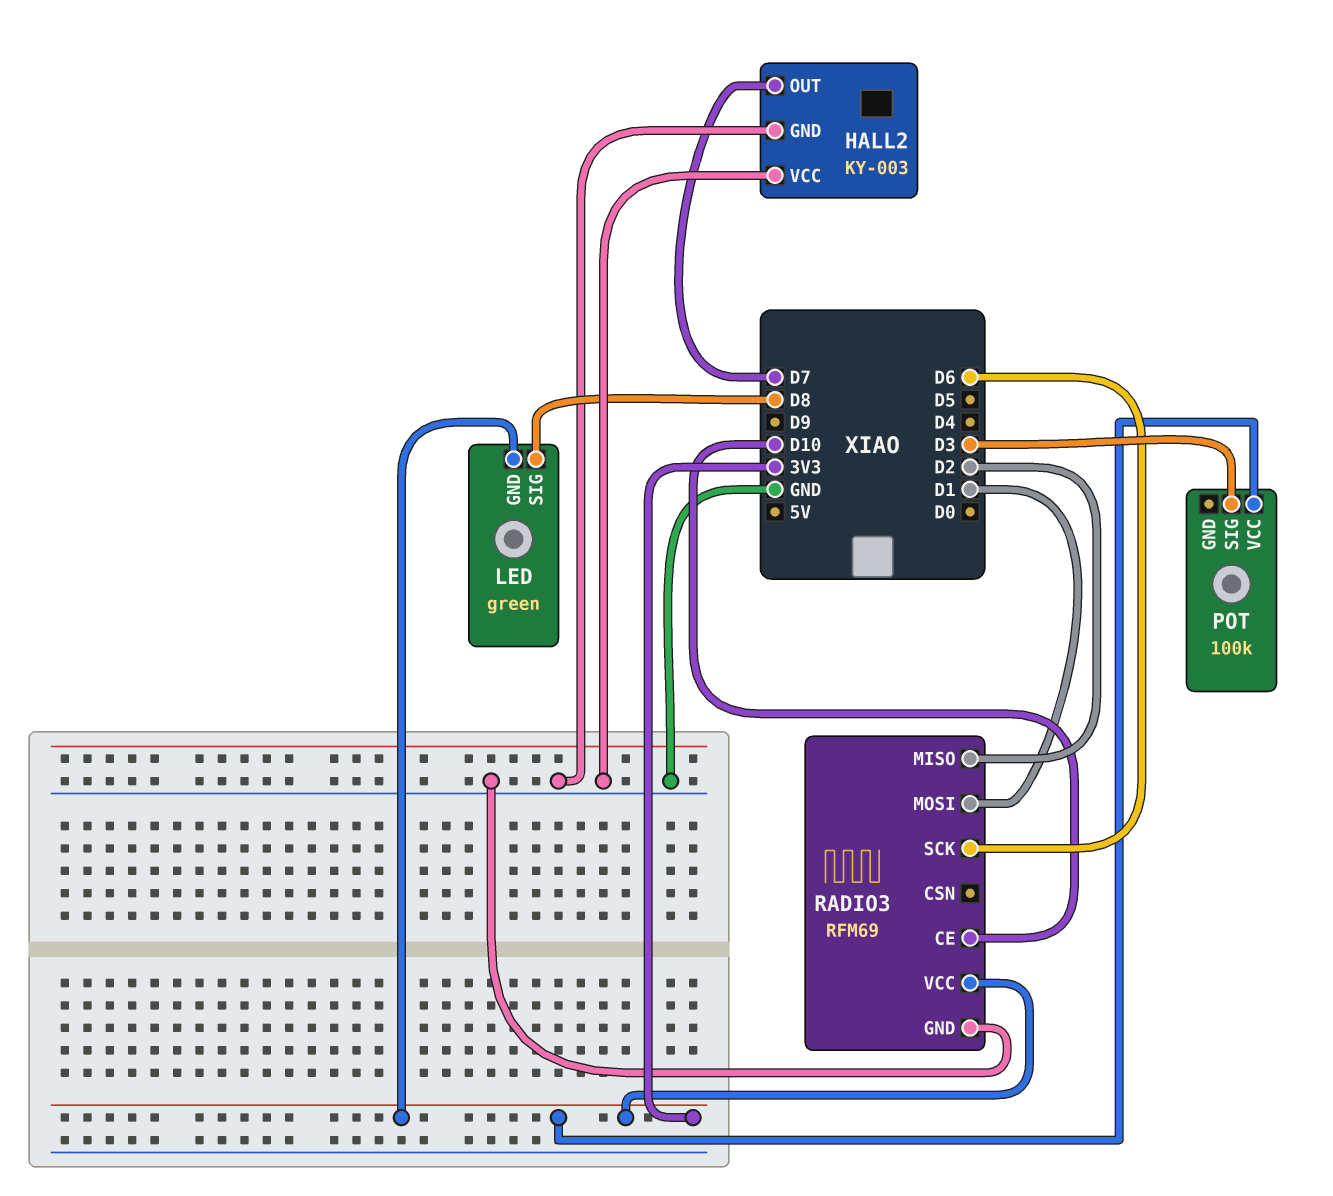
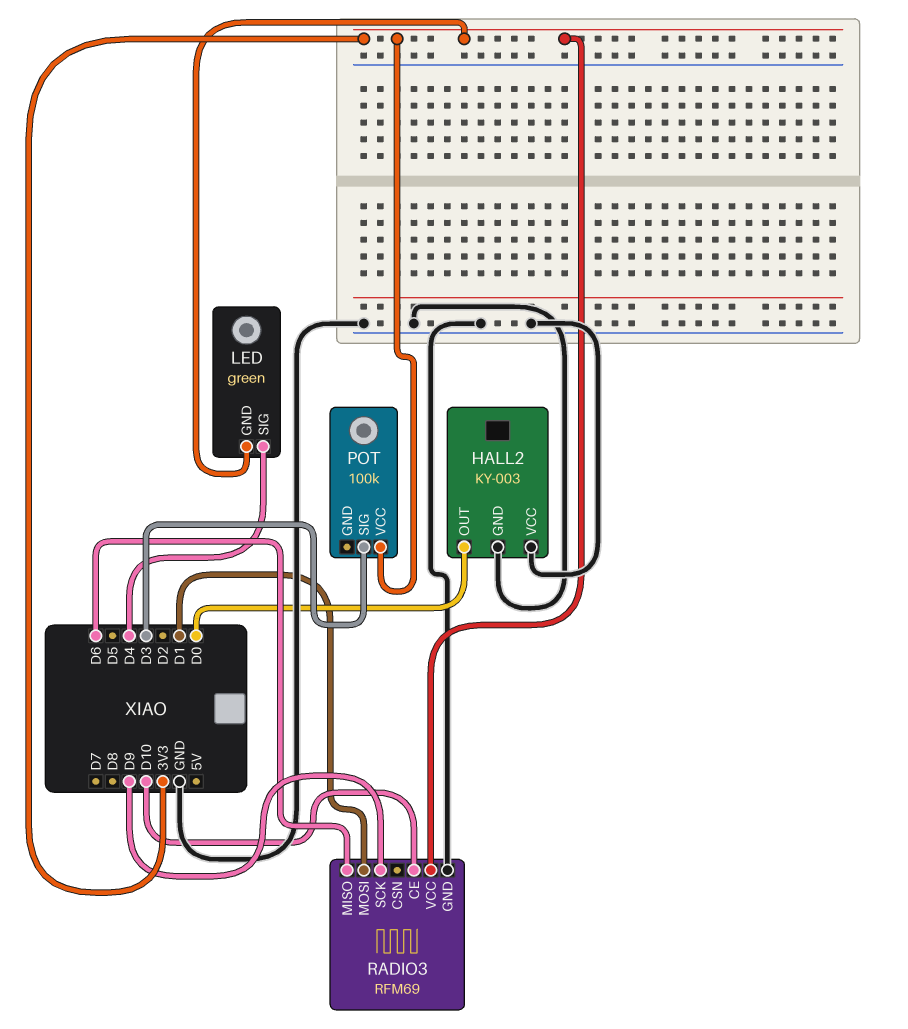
HALL2 pin OUT: D7 -> D0
LED pin SIG: D8 -> D4
RADIO3 pin MISO: D2 -> D6
RADIO3 pin SCK: D6 -> D9

